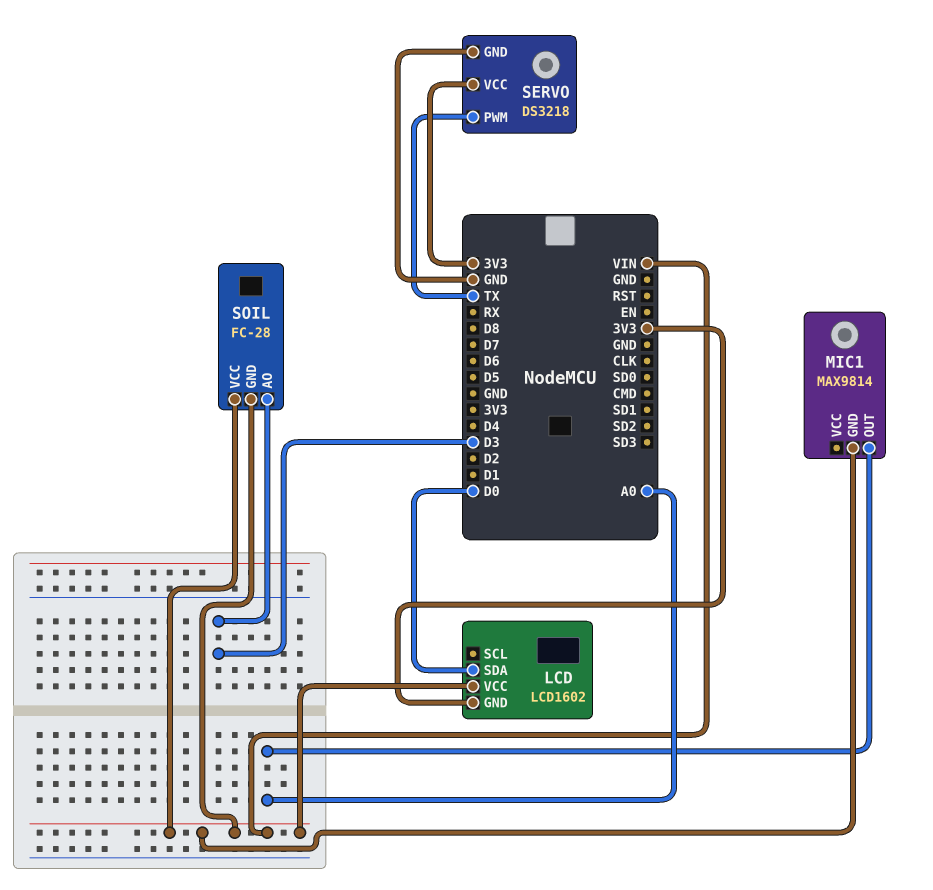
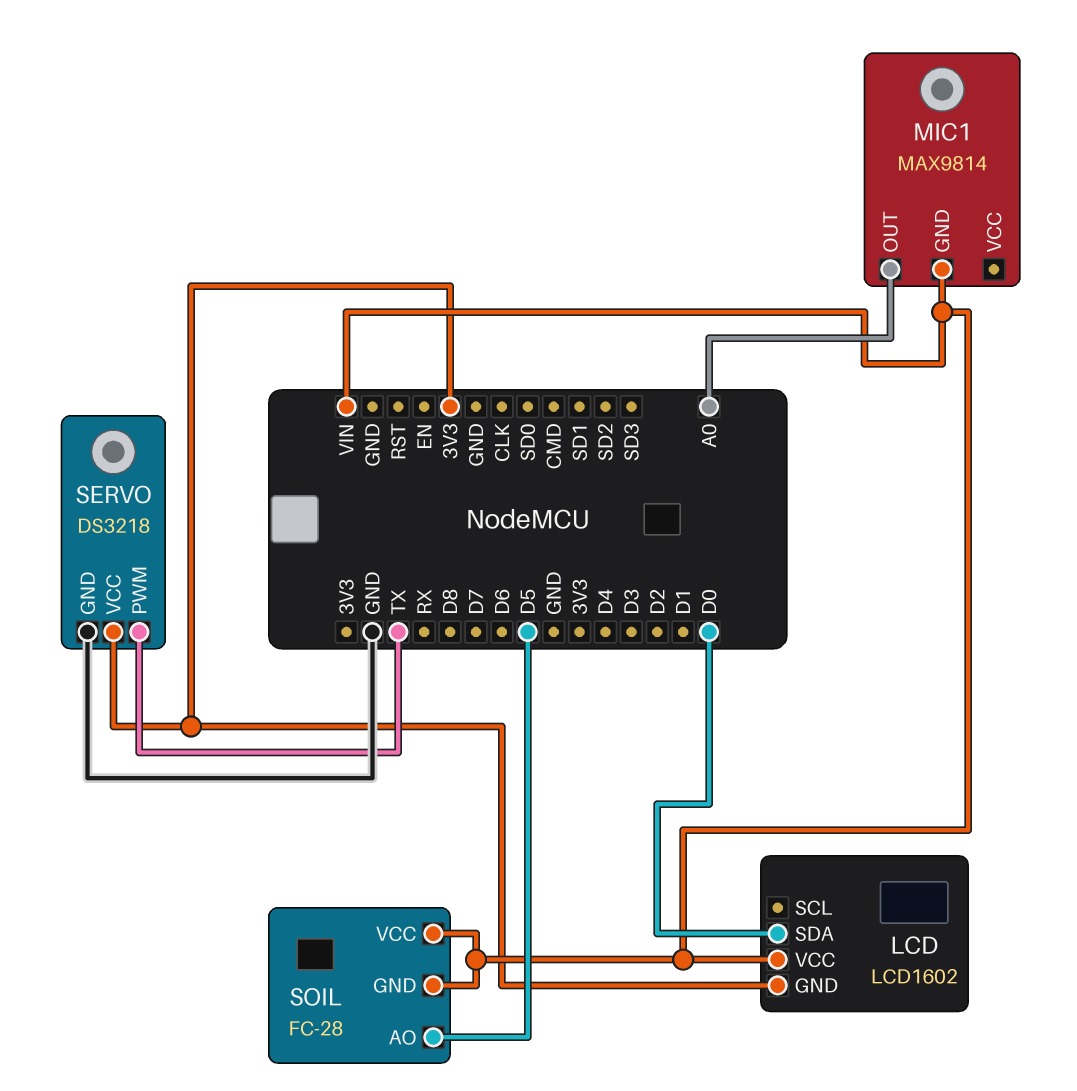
SOIL pin AO: D3 -> D5

